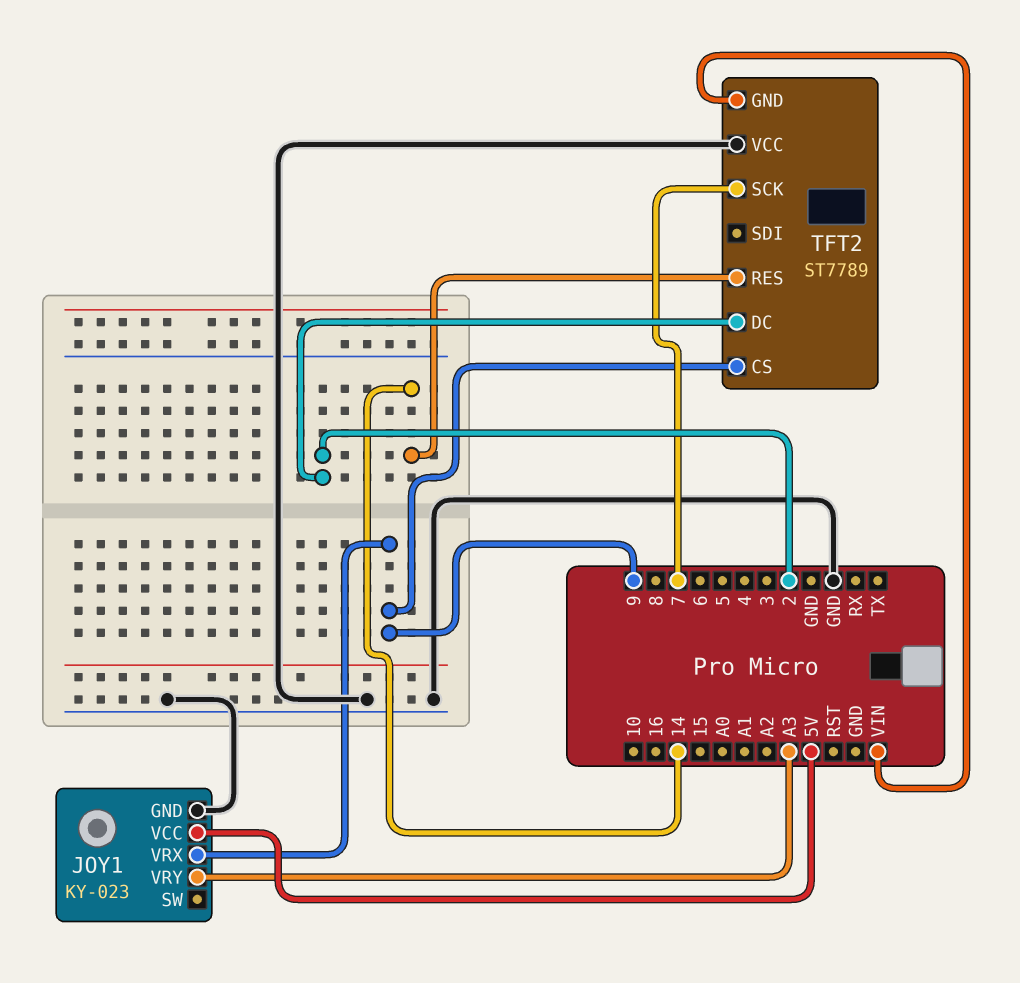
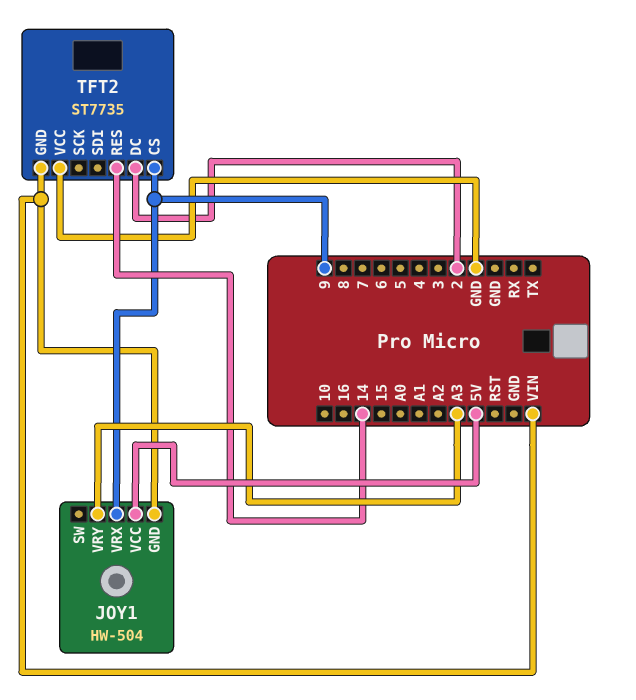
JOY1: KY-023 -> HW-504
JOY1 pin GND: GND -> VIN
TFT2: ST7789 -> ST7735
TFT2 pin SCK: 7 -> none

